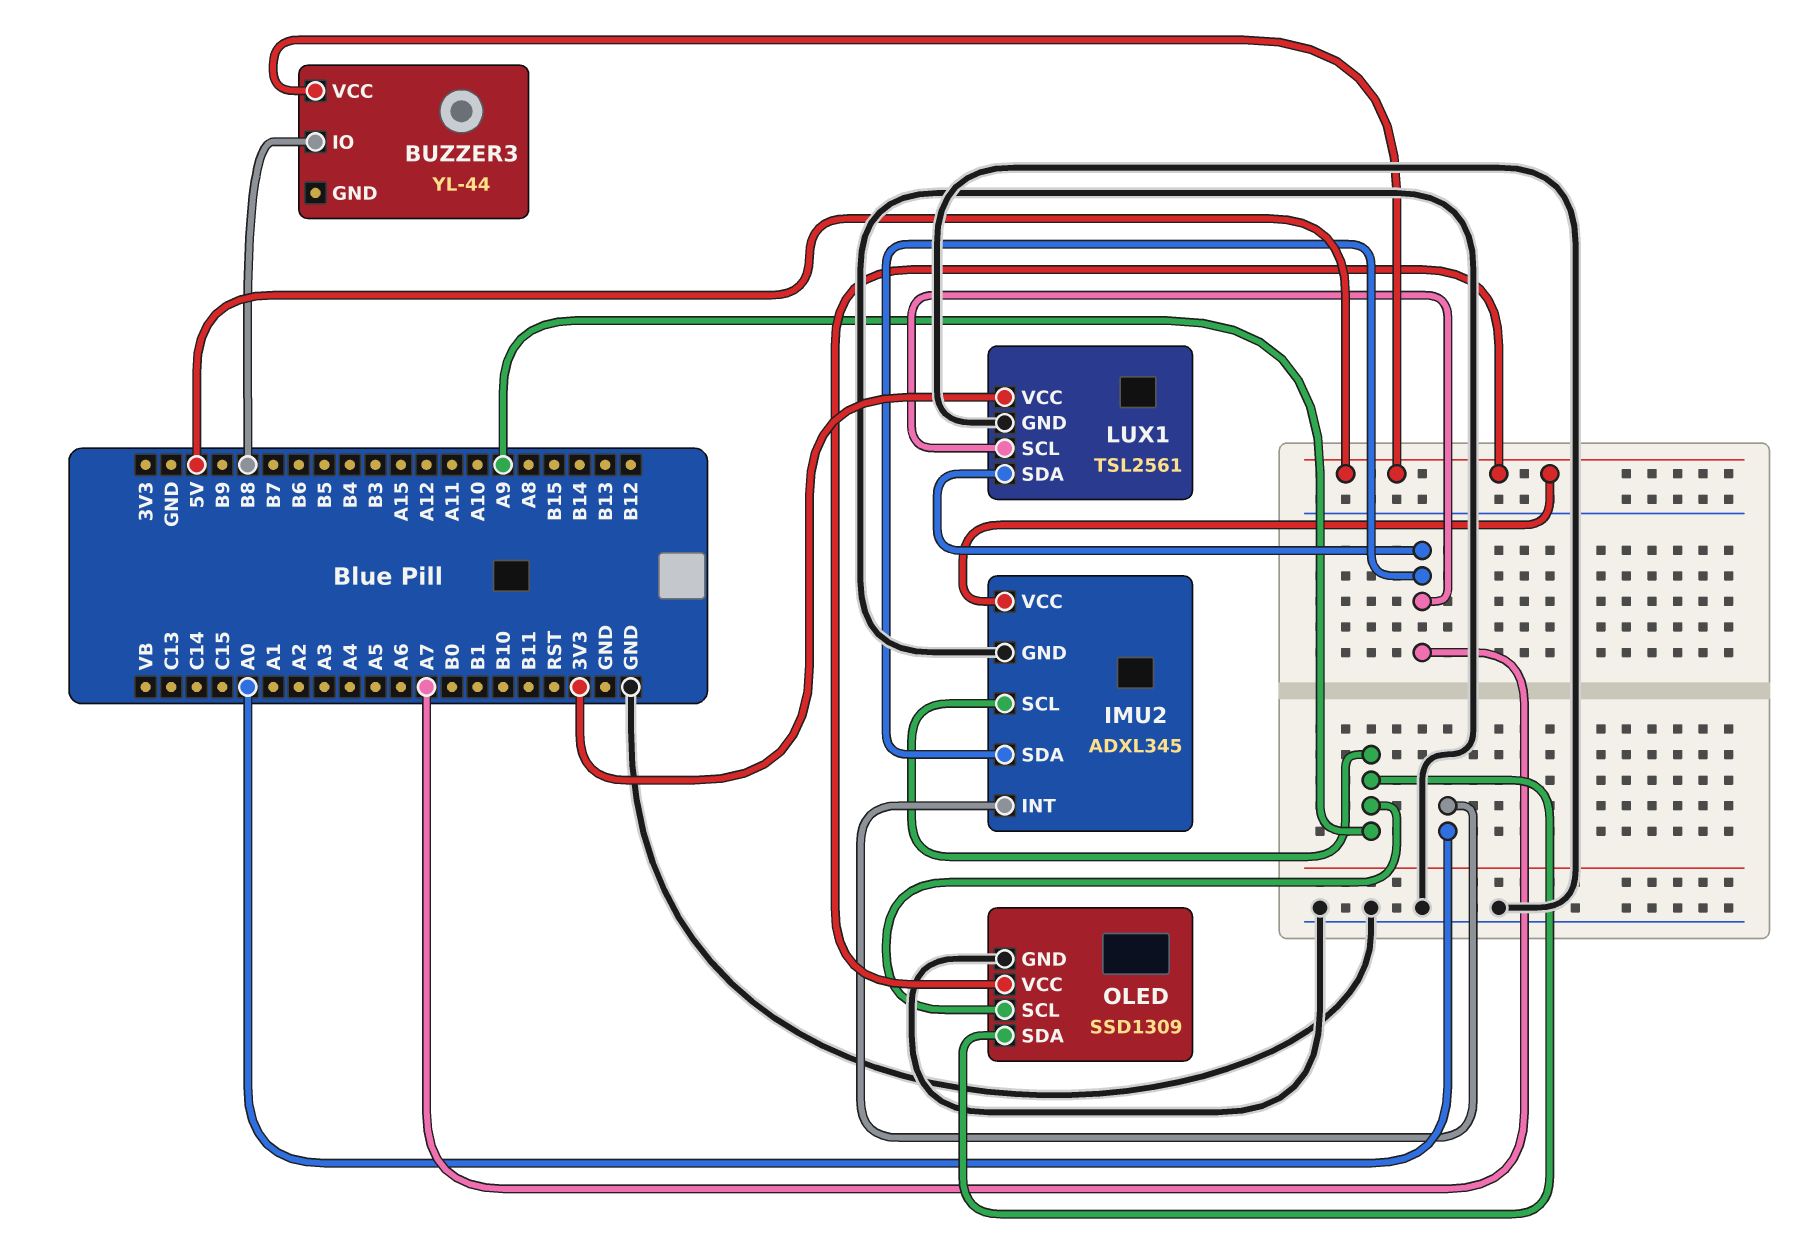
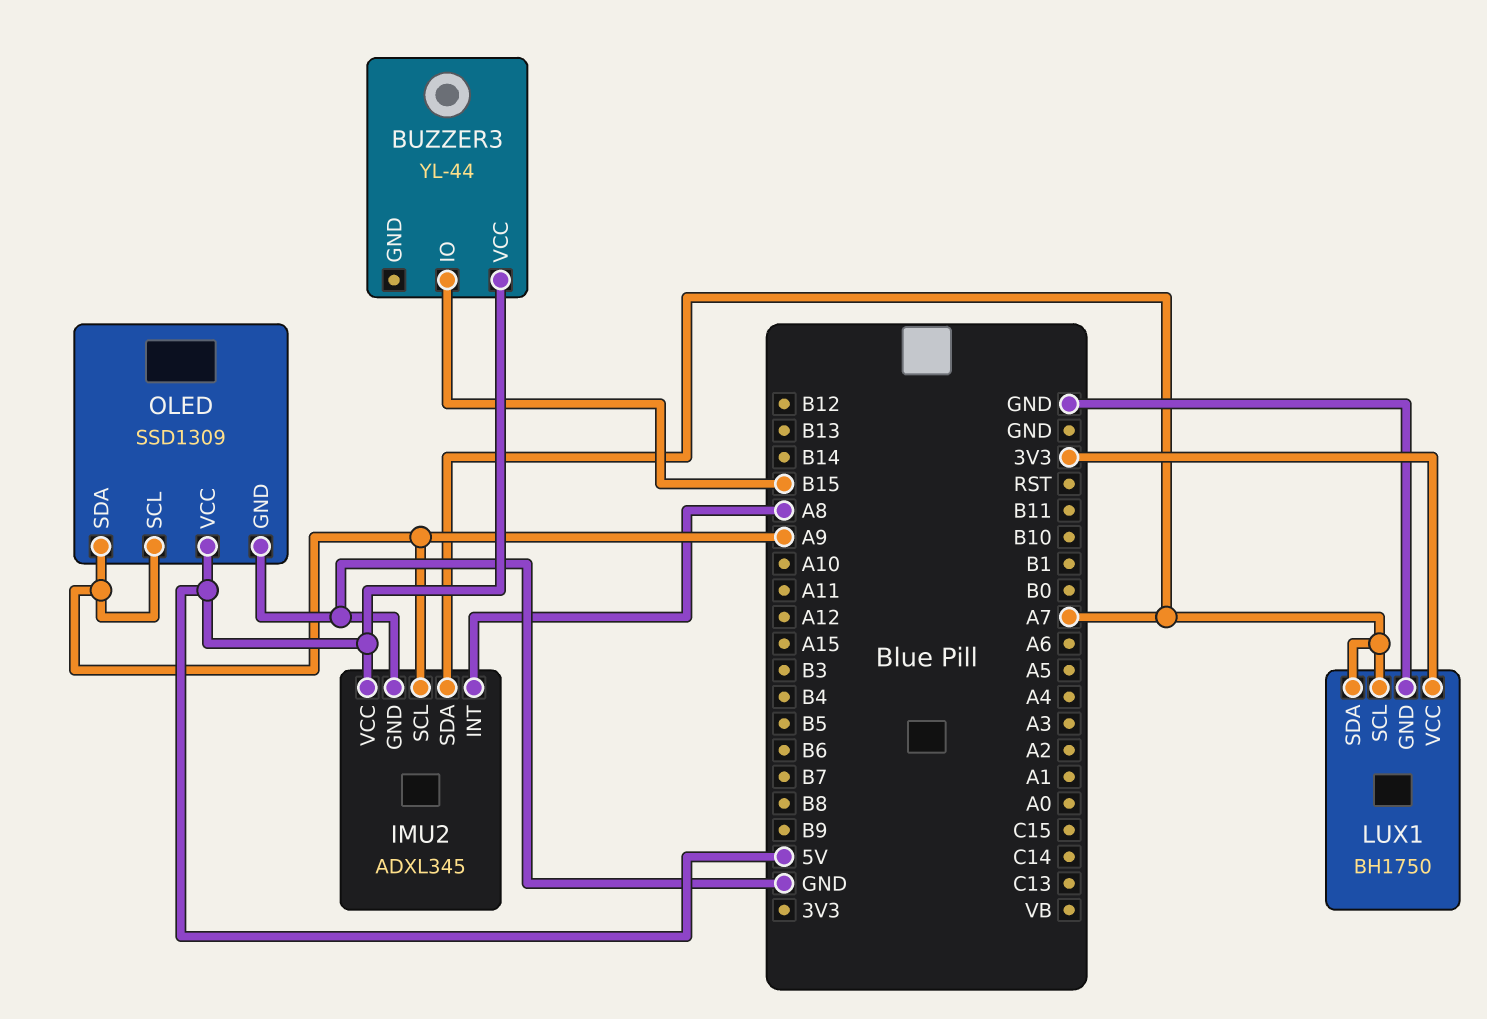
BUZZER3 pin IO: B8 -> B15
IMU2 pin INT: A0 -> A8
LUX1: TSL2561 -> BH1750

